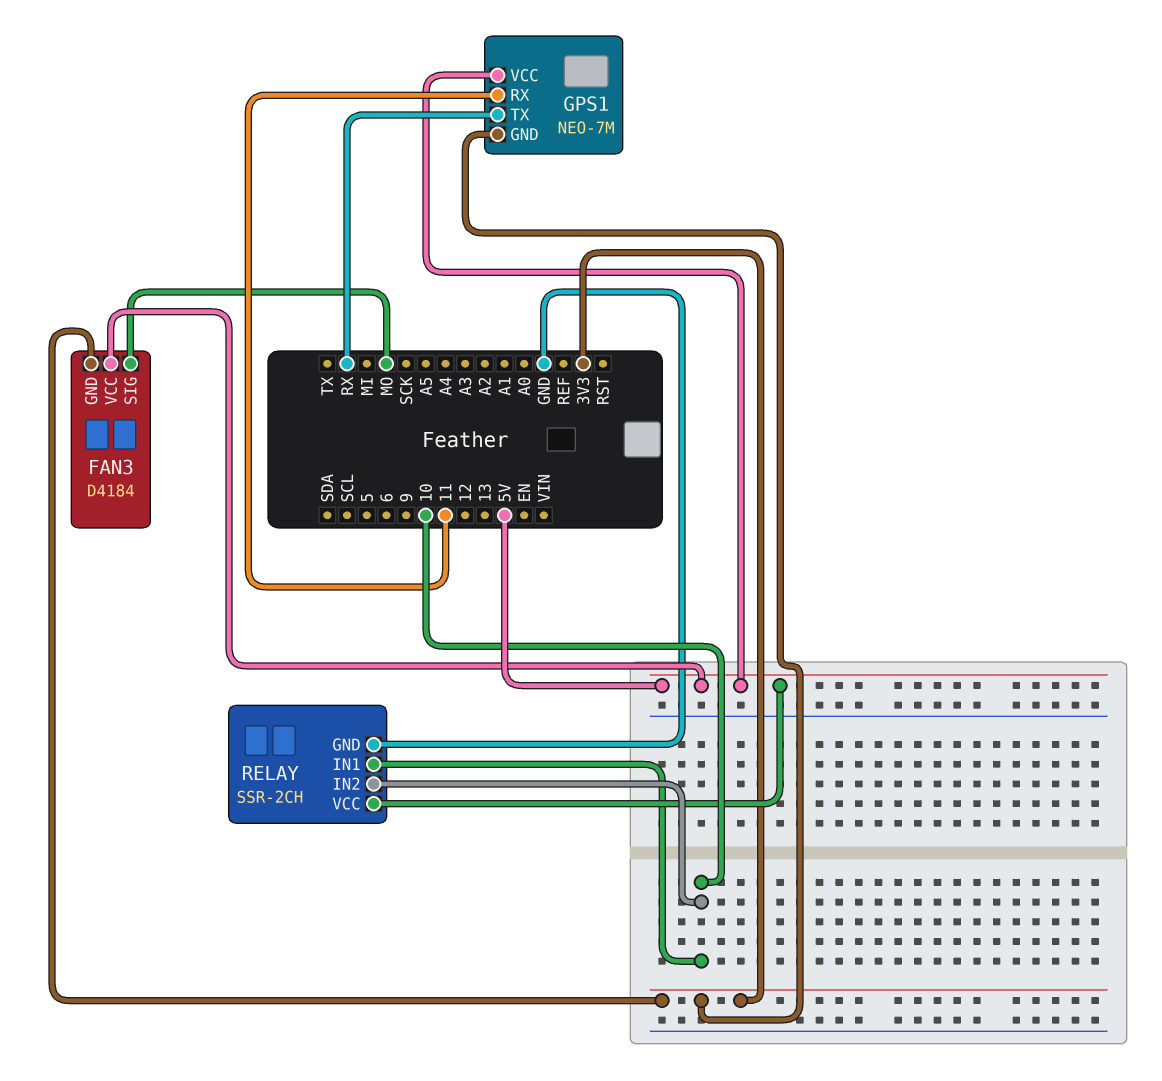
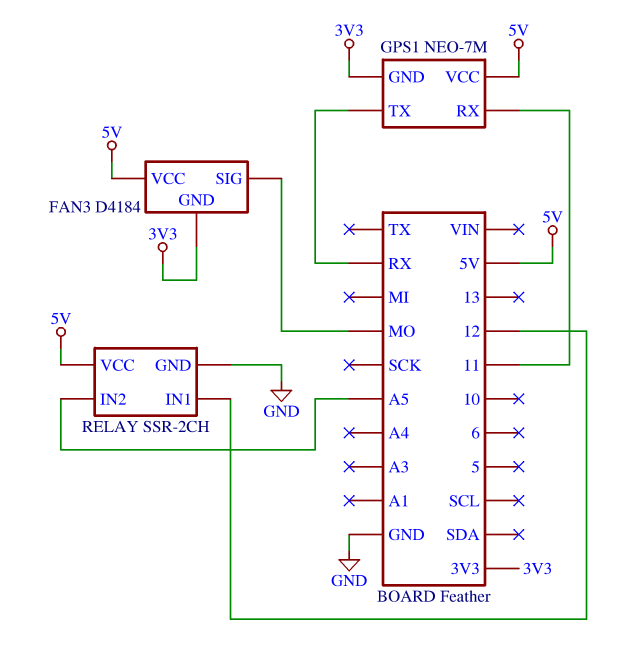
RELAY pin IN1: 10 -> 12
RELAY pin IN2: 10 -> A5

